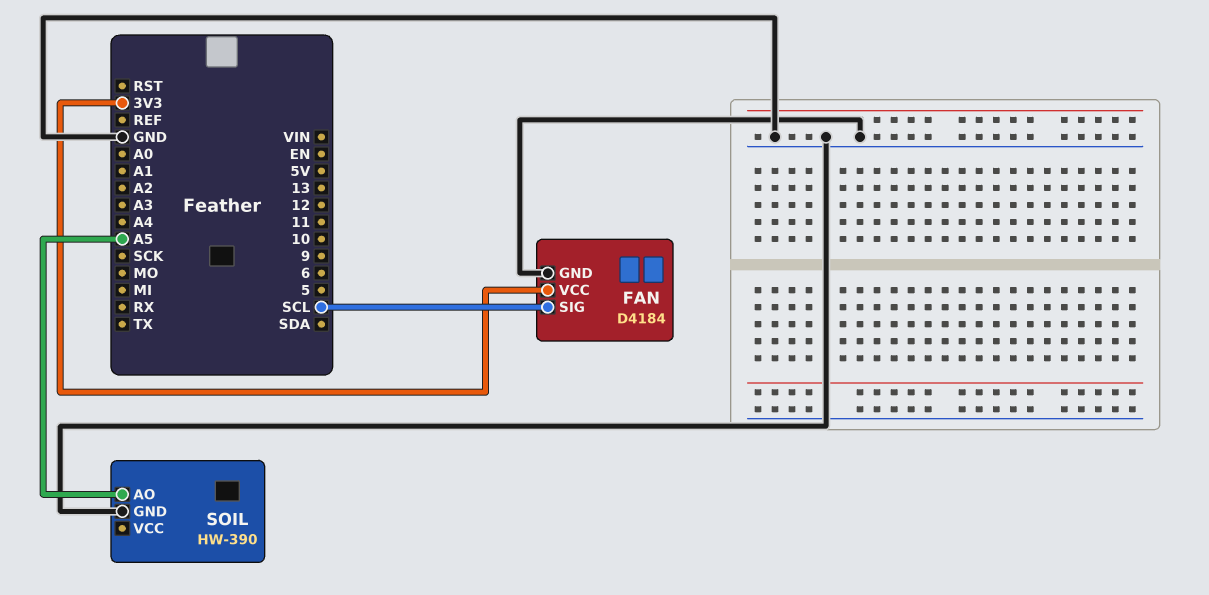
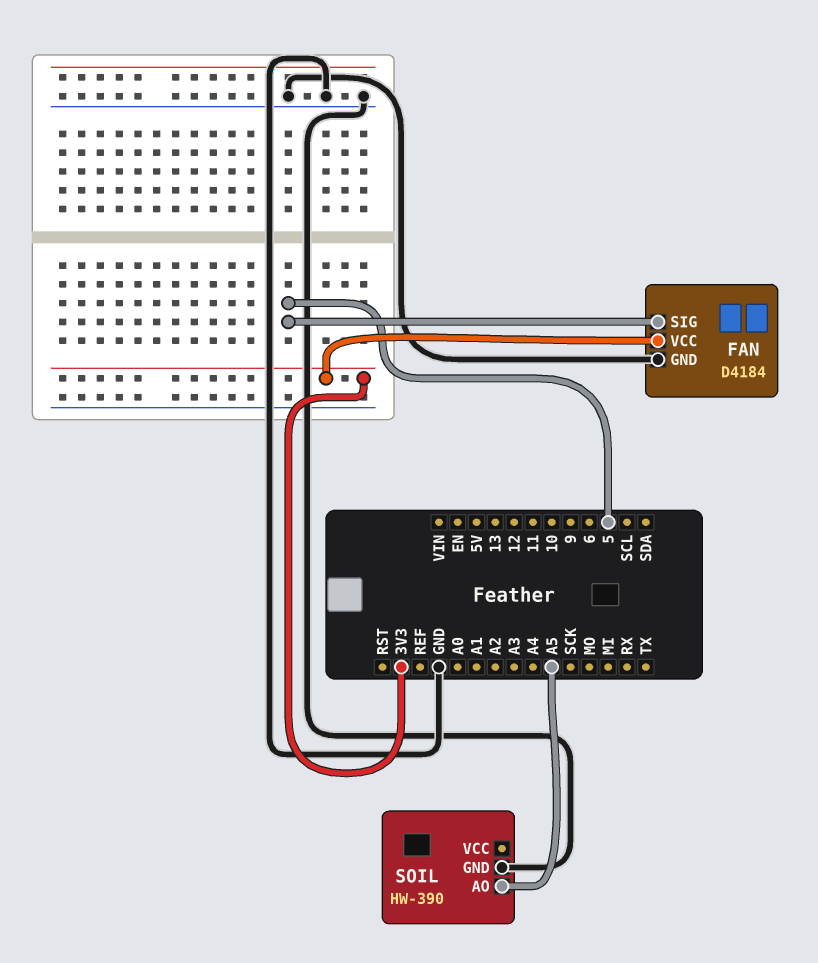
FAN pin SIG: SCL -> 5

